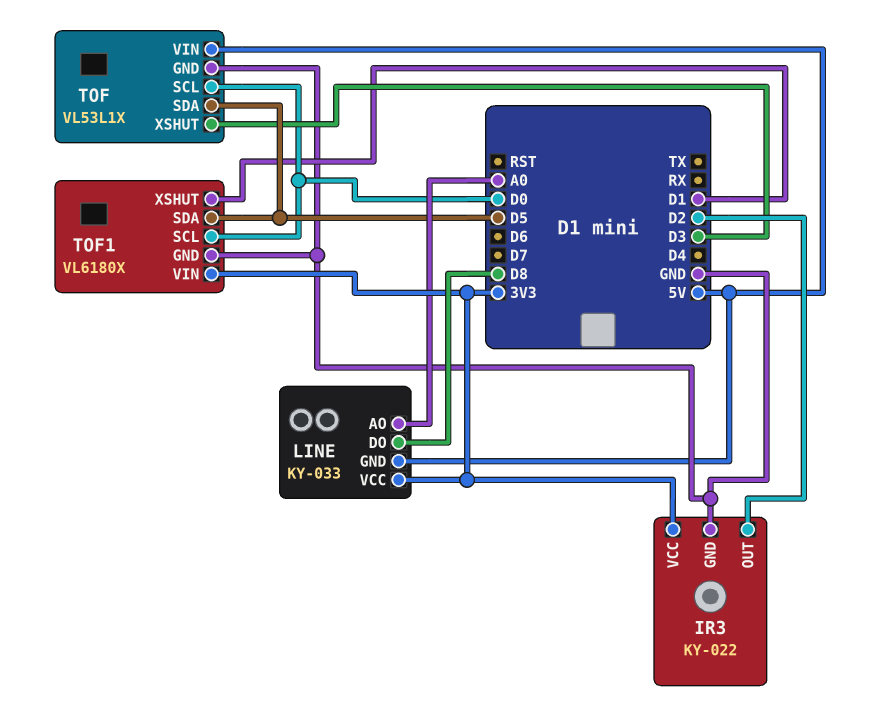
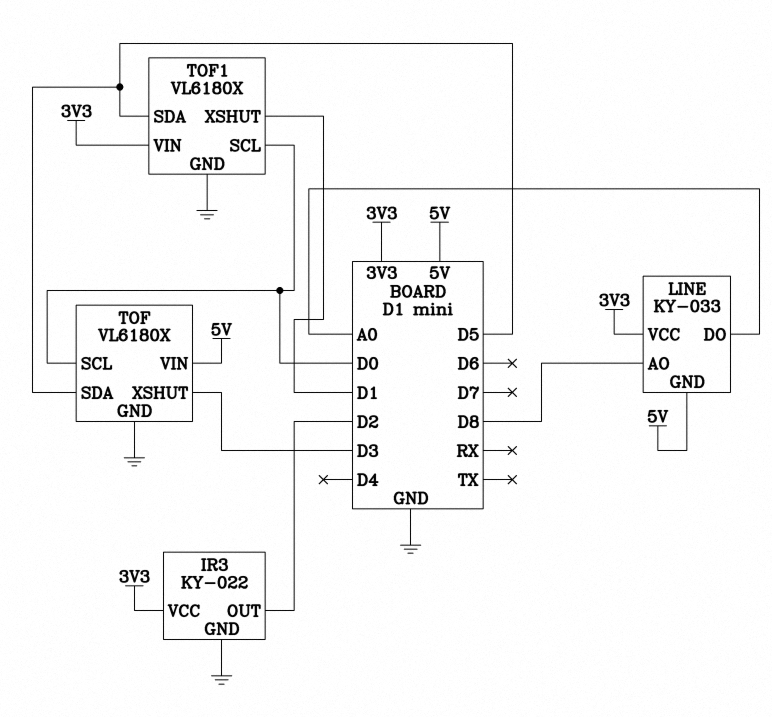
LINE pin AO: A0 -> D8
LINE pin DO: D8 -> A0
TOF: VL53L1X -> VL6180X

